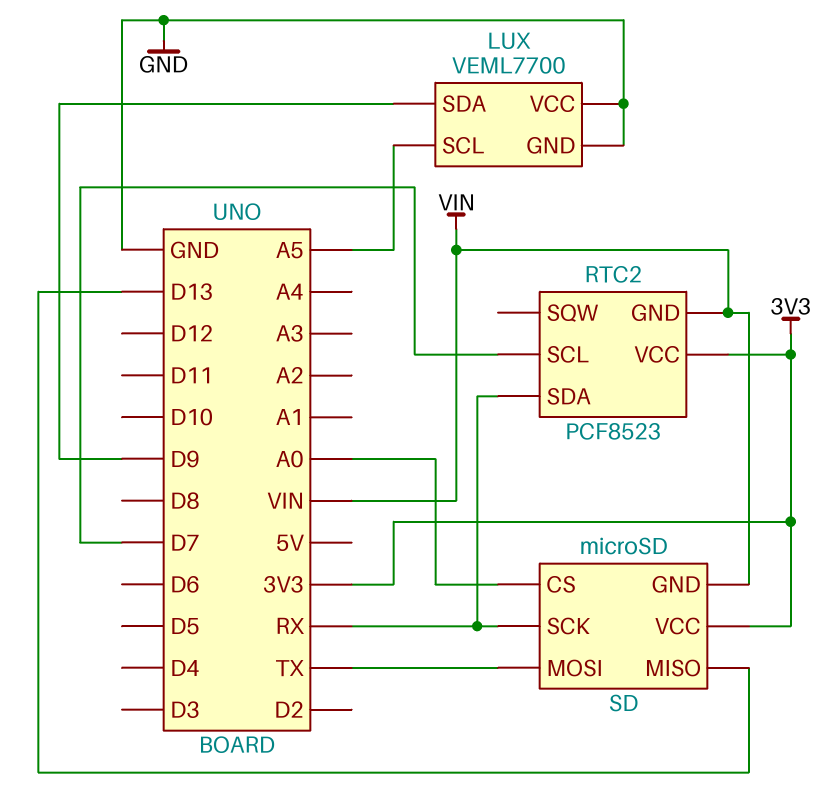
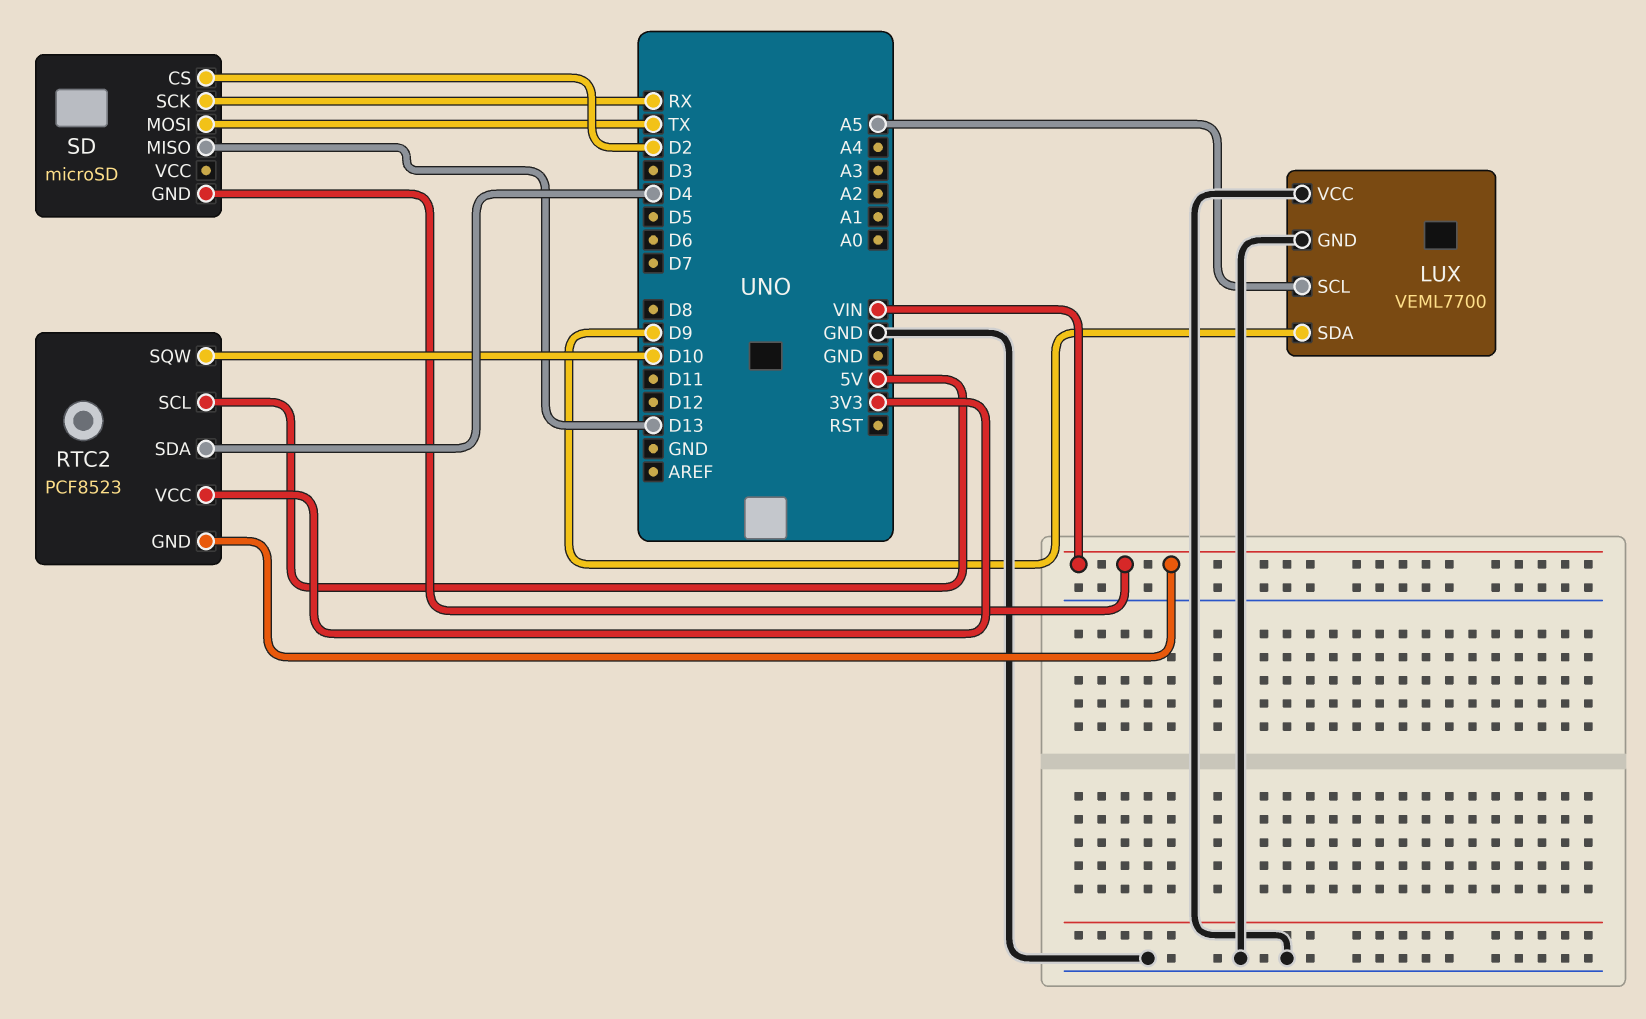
RTC2 pin SCL: D7 -> 5V
RTC2 pin SDA: RX -> D4
RTC2 pin SQW: none -> D10
SD pin CS: A0 -> D2
SD pin VCC: 3V3 -> none

